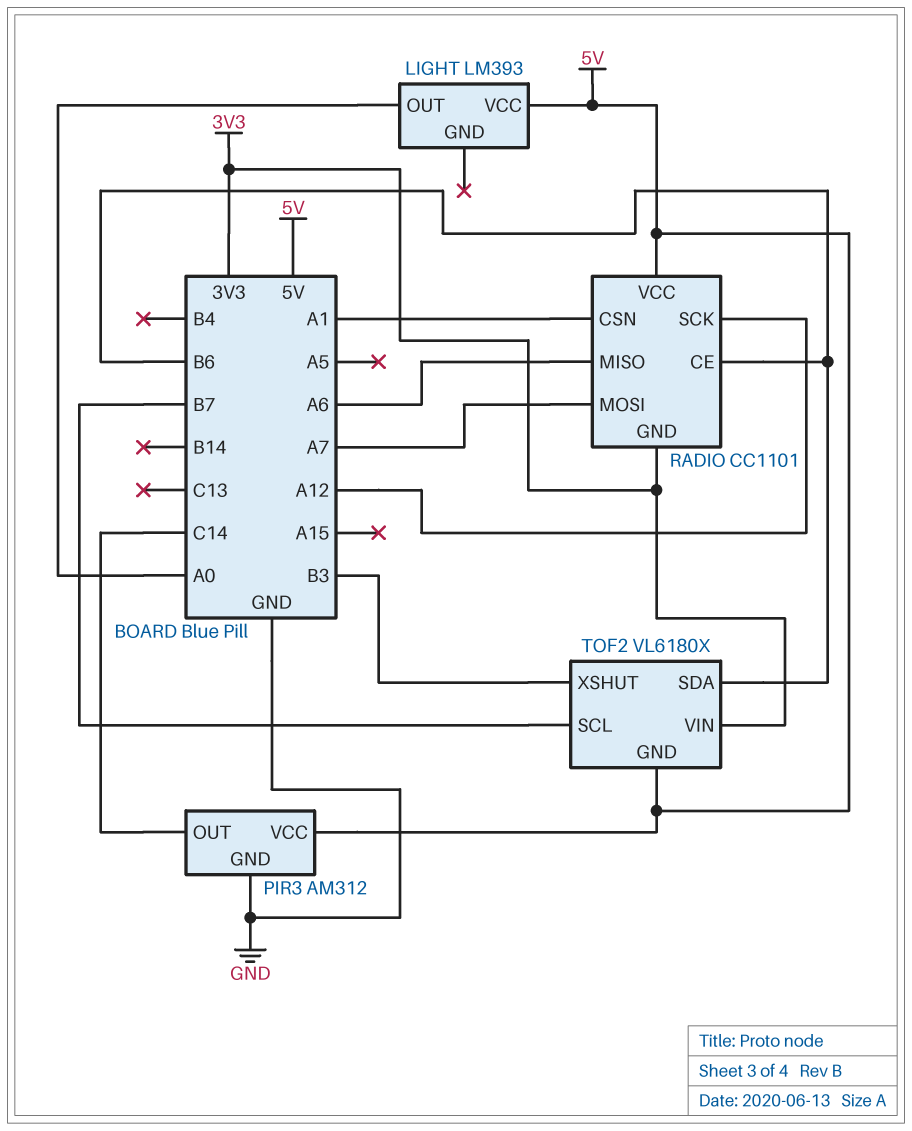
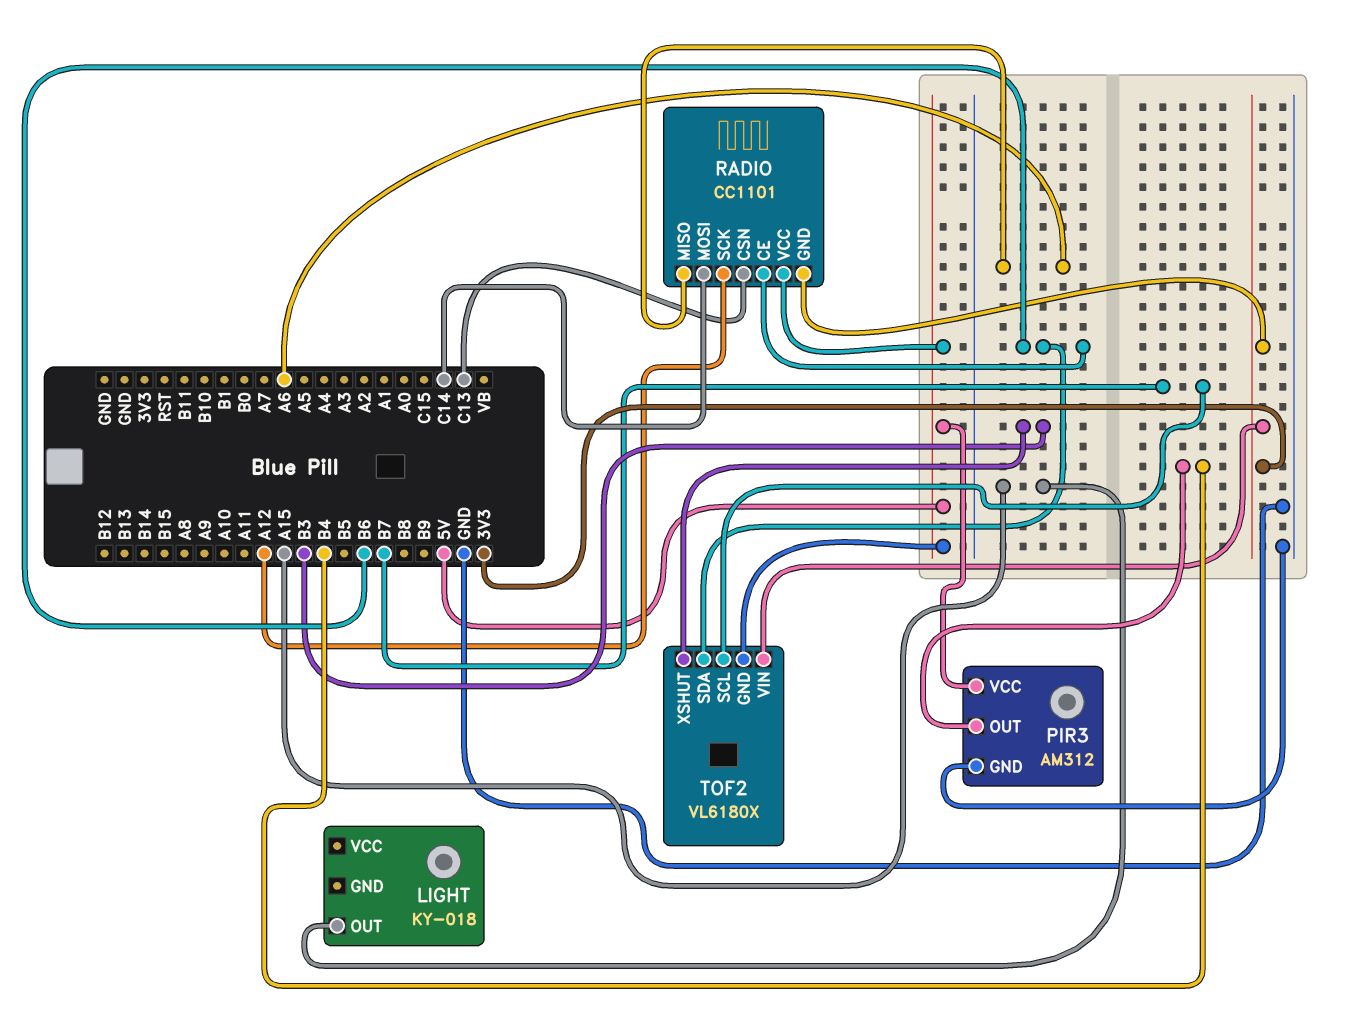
LIGHT: LM393 -> KY-018
LIGHT pin OUT: A0 -> A15
LIGHT pin VCC: 5V -> none
PIR3 pin OUT: C14 -> B4
RADIO pin CSN: A1 -> C13
RADIO pin MOSI: A7 -> C14

